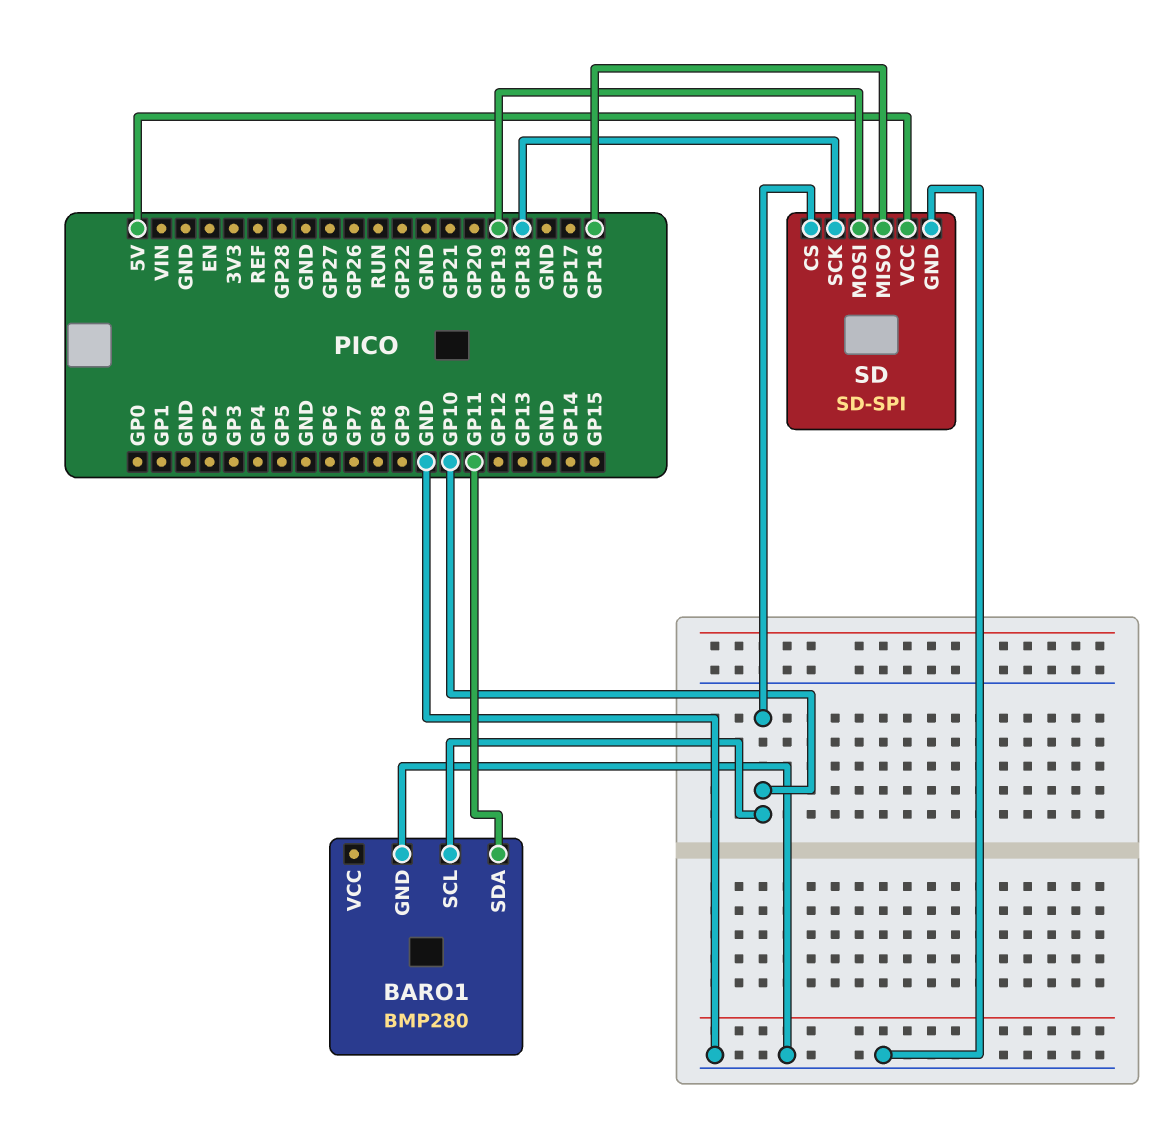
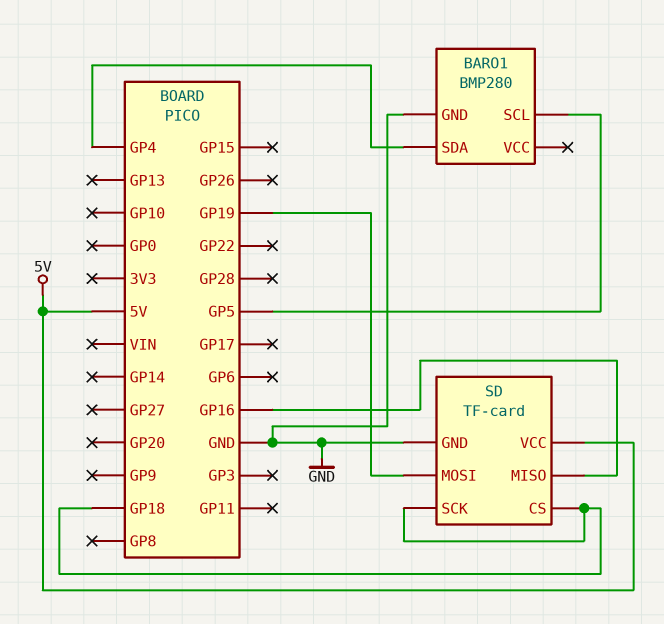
BARO1 pin SCL: GP10 -> GP5
BARO1 pin SDA: GP11 -> GP4
SD: SD-SPI -> TF-card
SD pin CS: GP10 -> GP18

